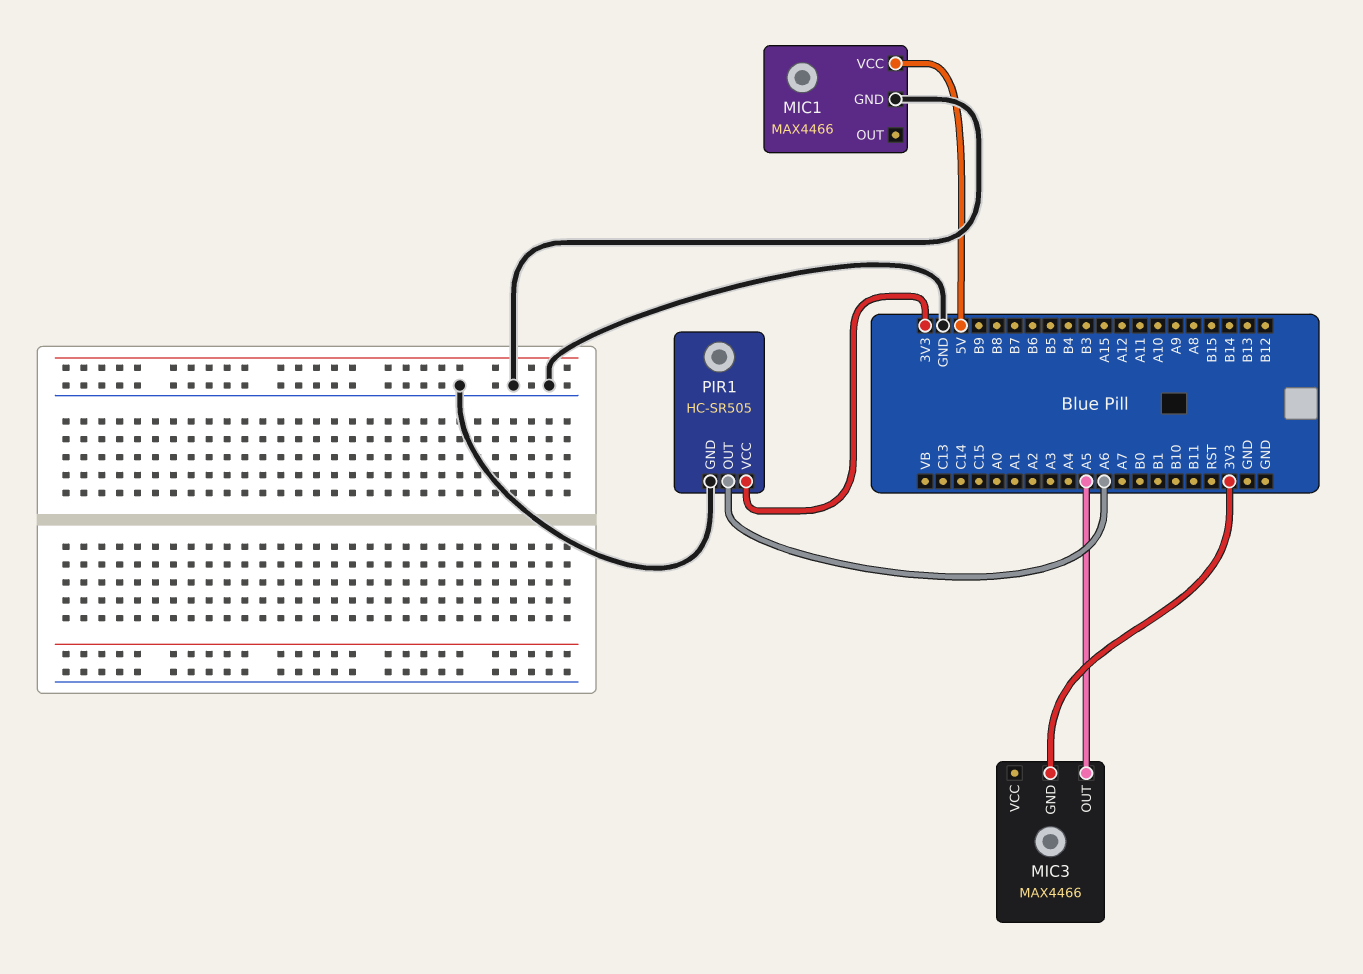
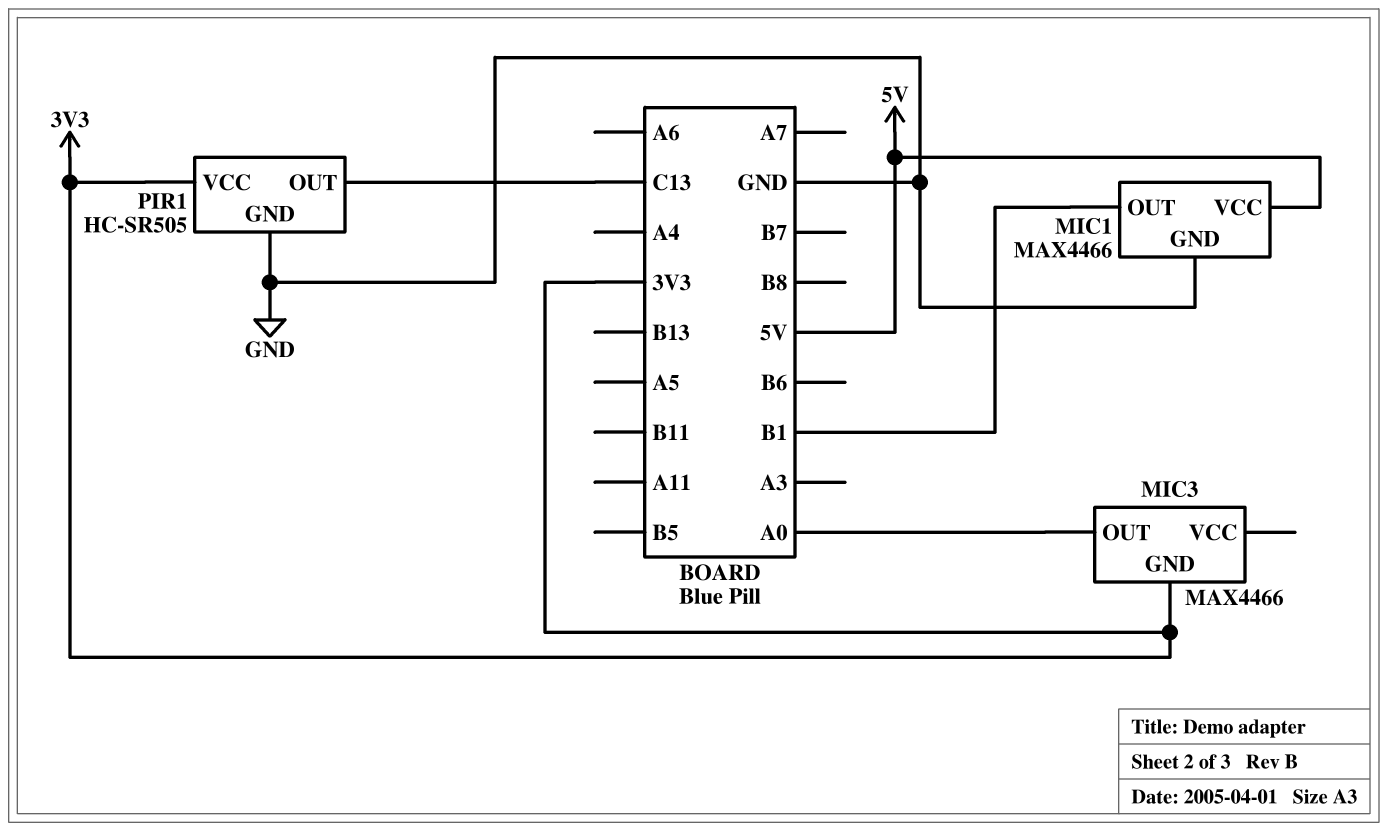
MIC1 pin OUT: none -> B1
MIC3 pin OUT: A5 -> A0
PIR1 pin OUT: A6 -> C13

